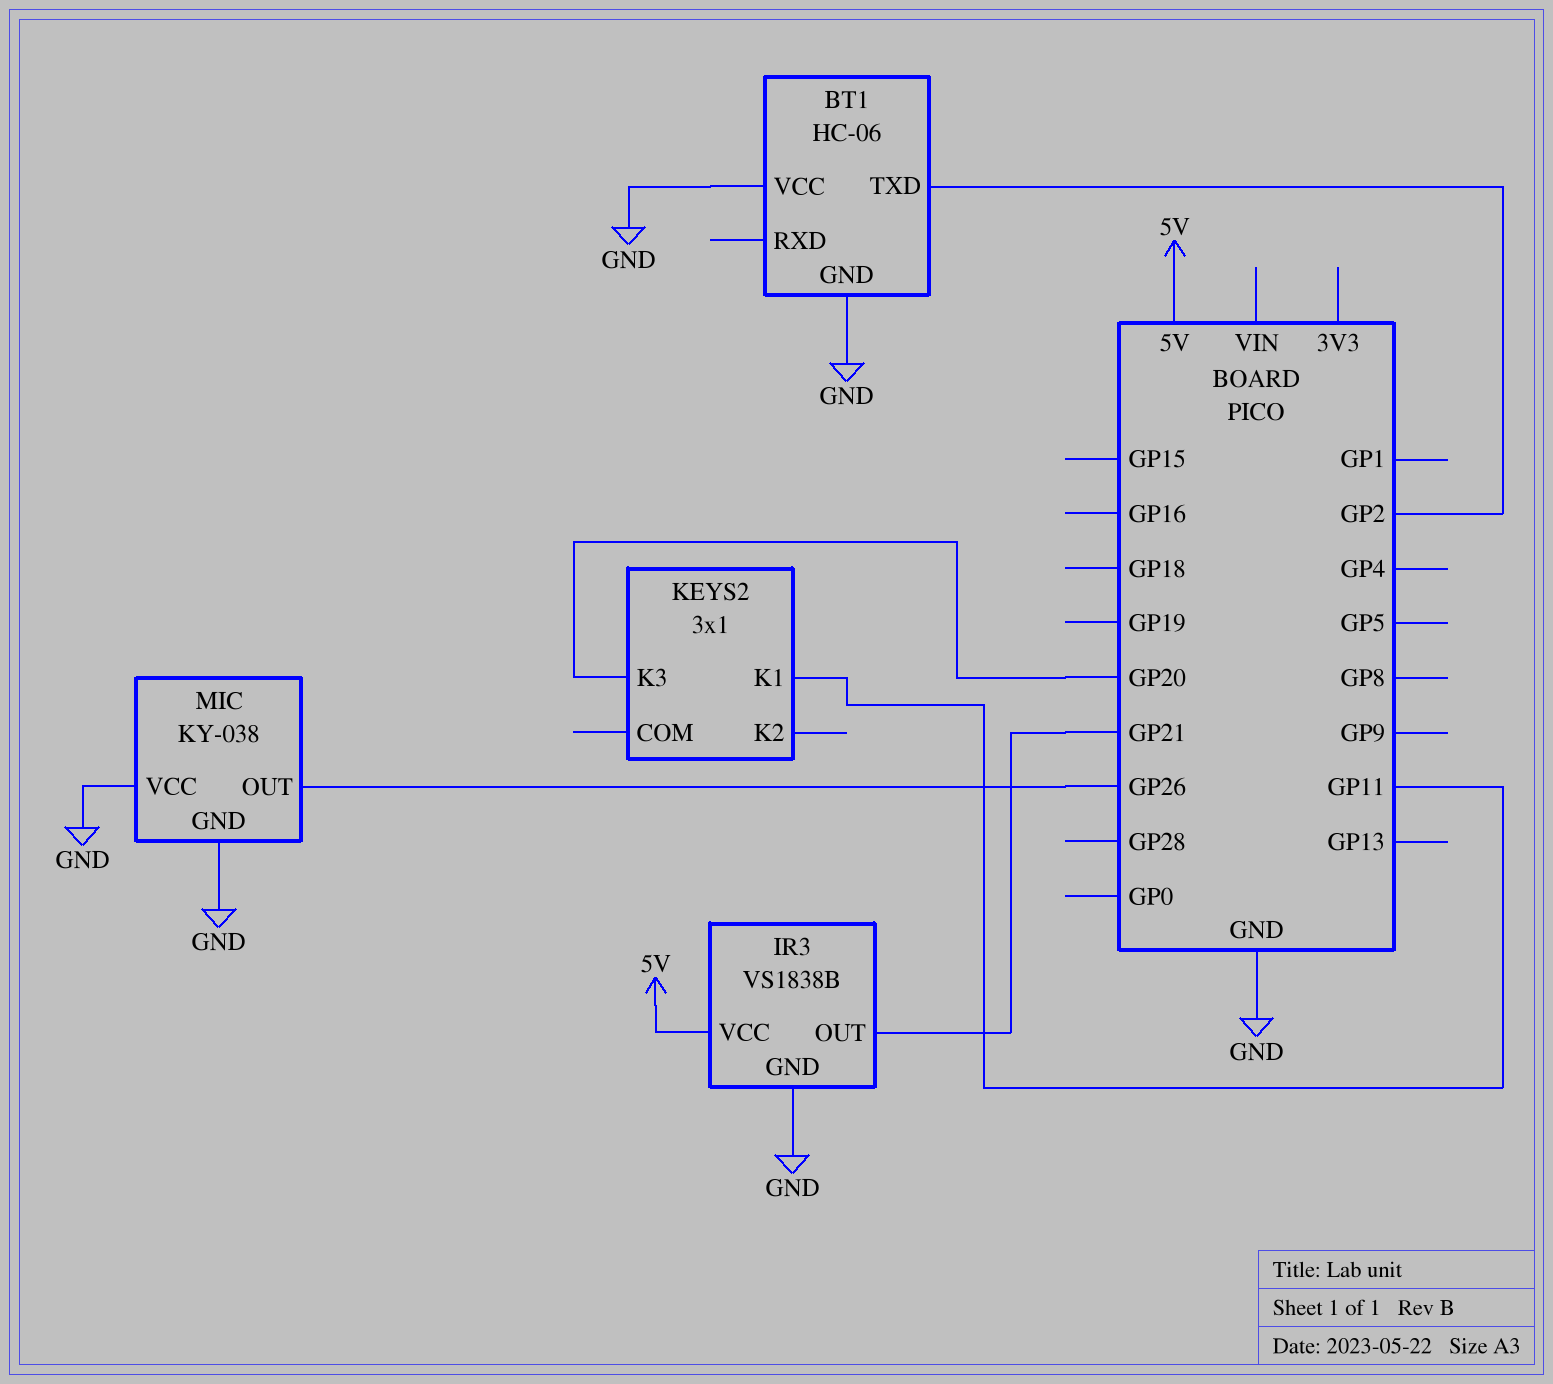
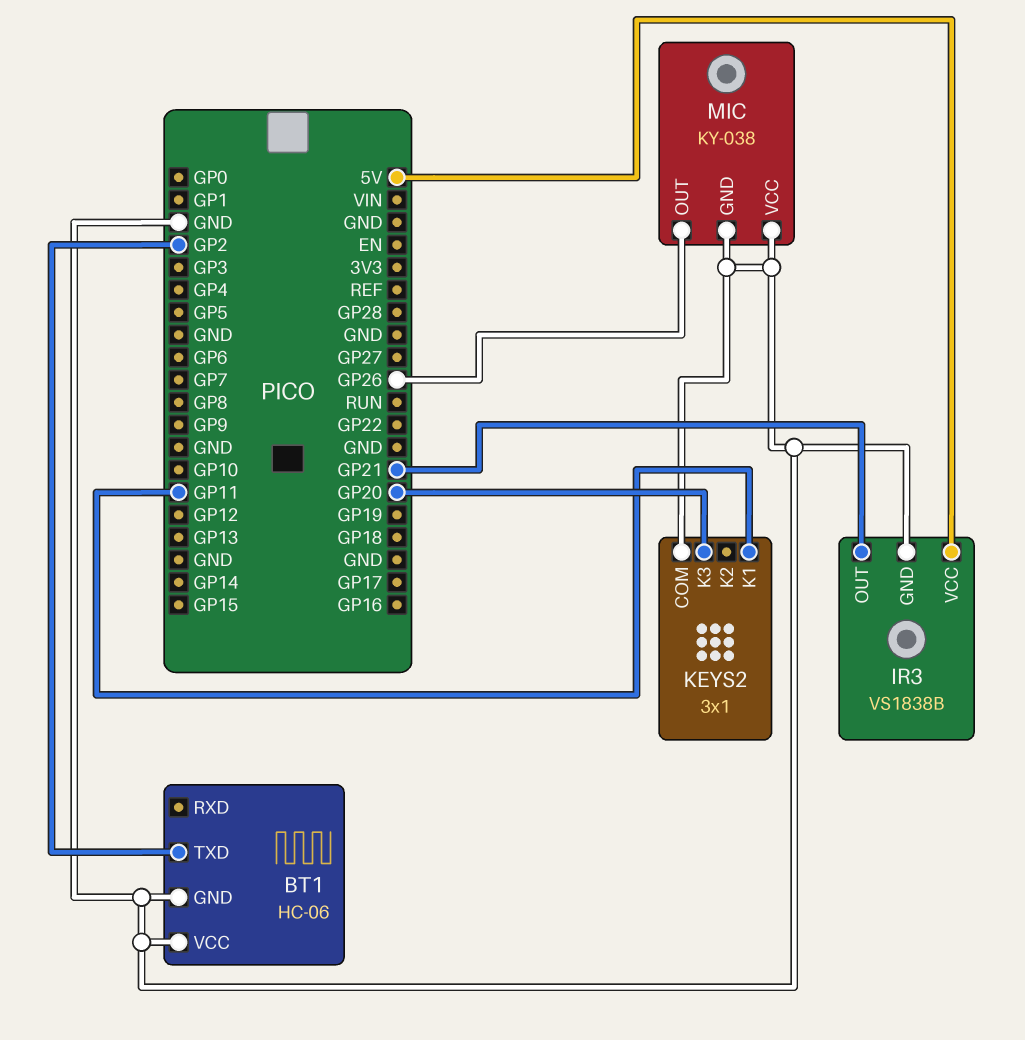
KEYS2 pin COM: none -> GND

